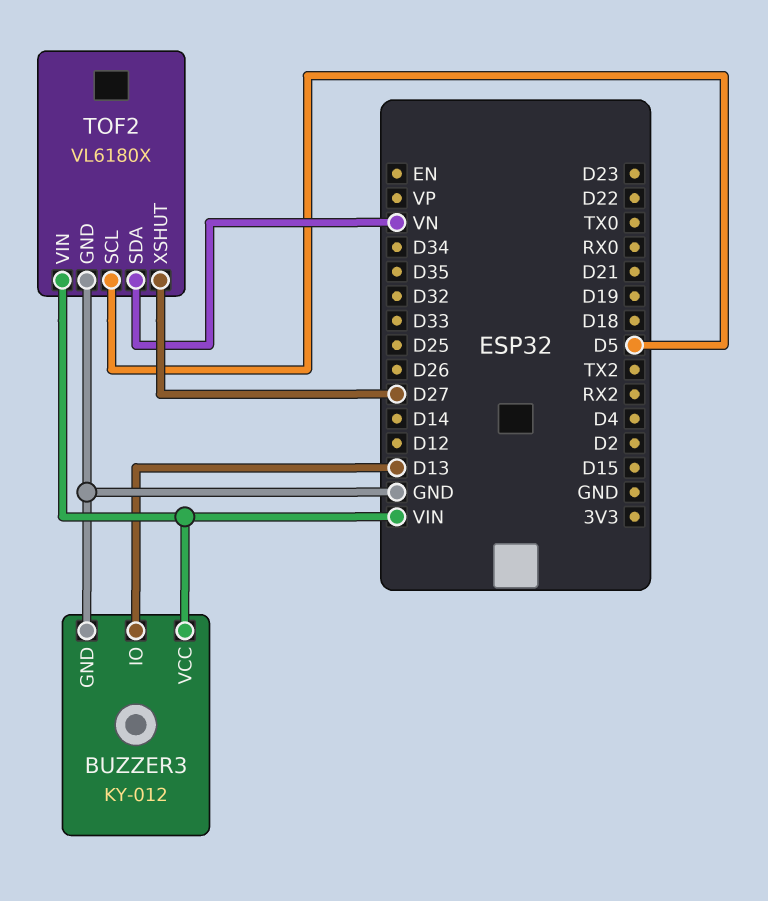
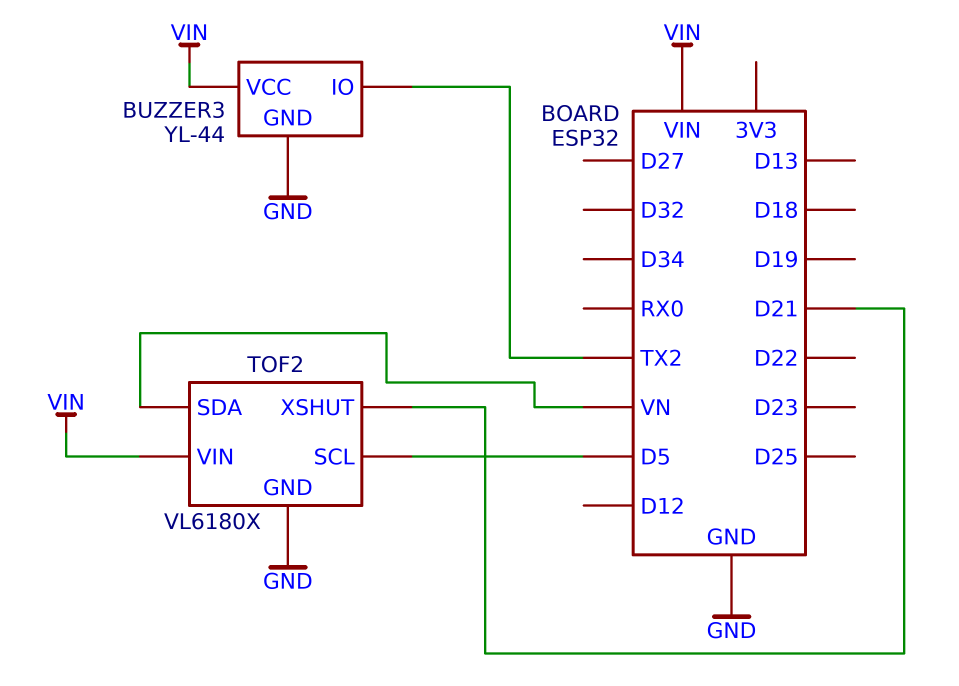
BUZZER3: KY-012 -> YL-44
BUZZER3 pin IO: D13 -> TX2
TOF2 pin XSHUT: D27 -> D21

